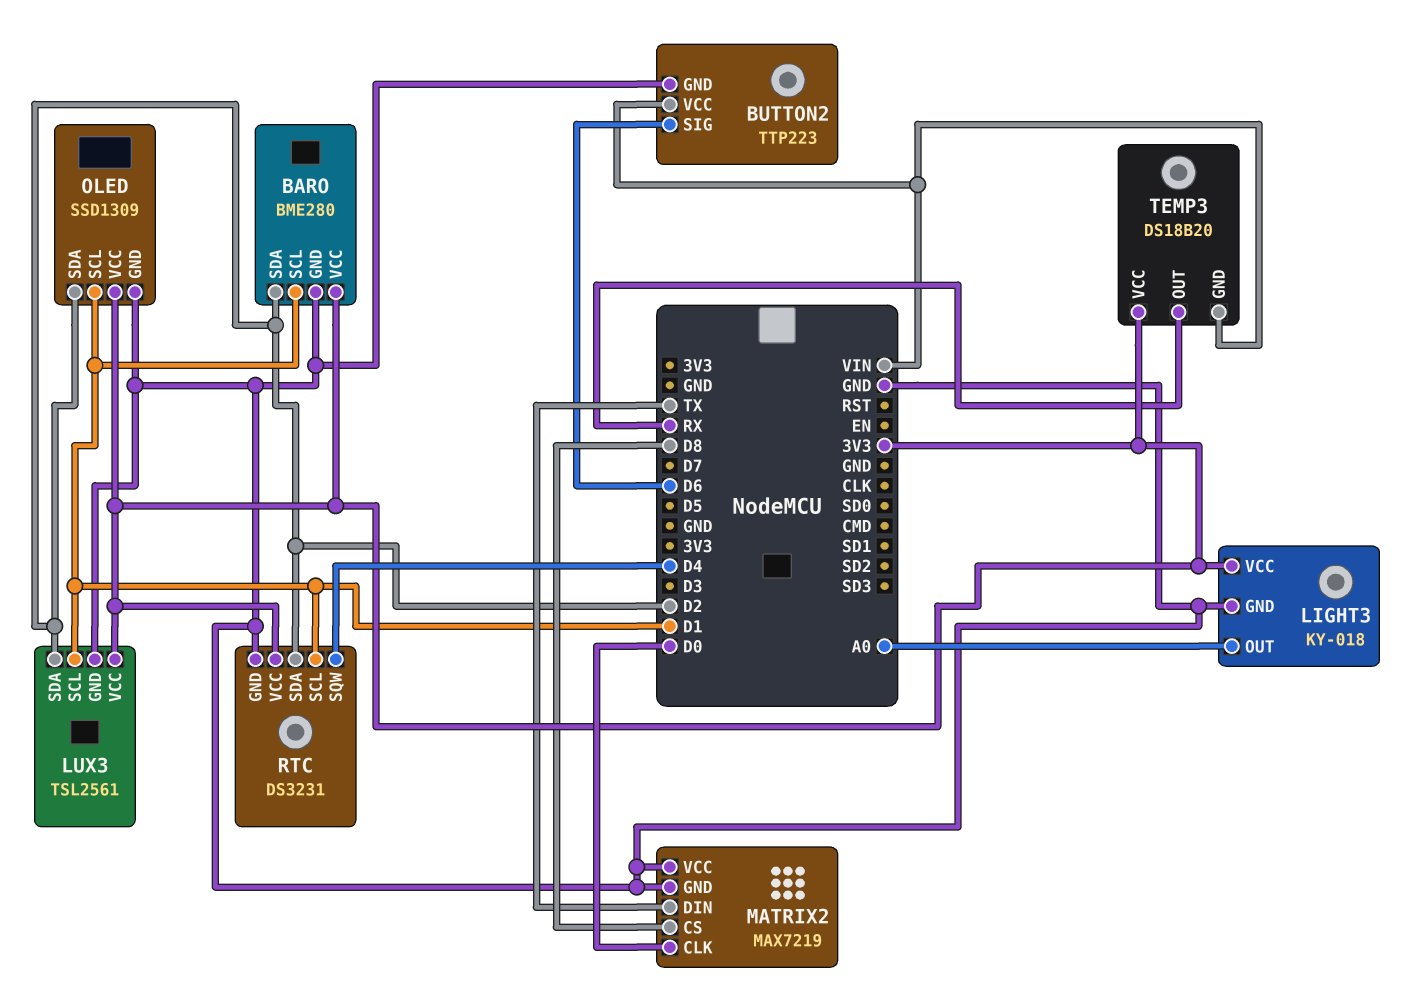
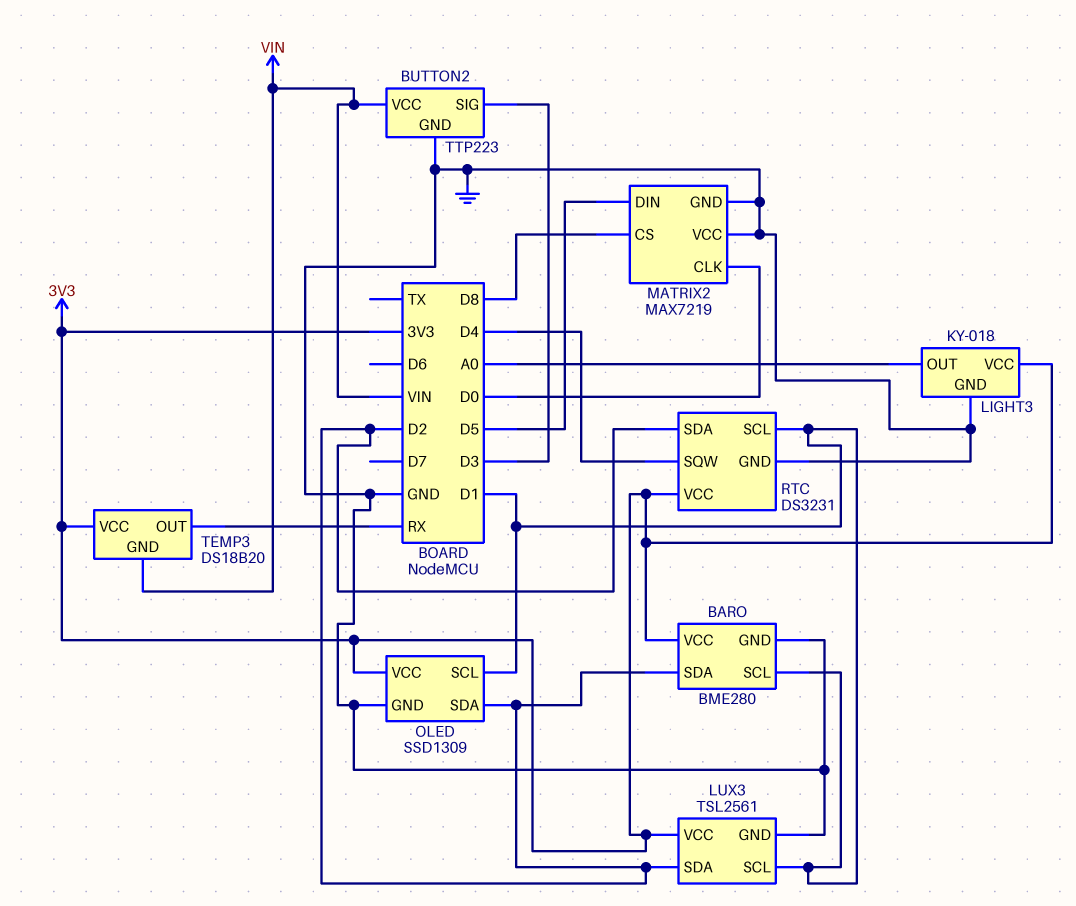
BUTTON2 pin SIG: D6 -> D3
MATRIX2 pin DIN: TX -> D5

